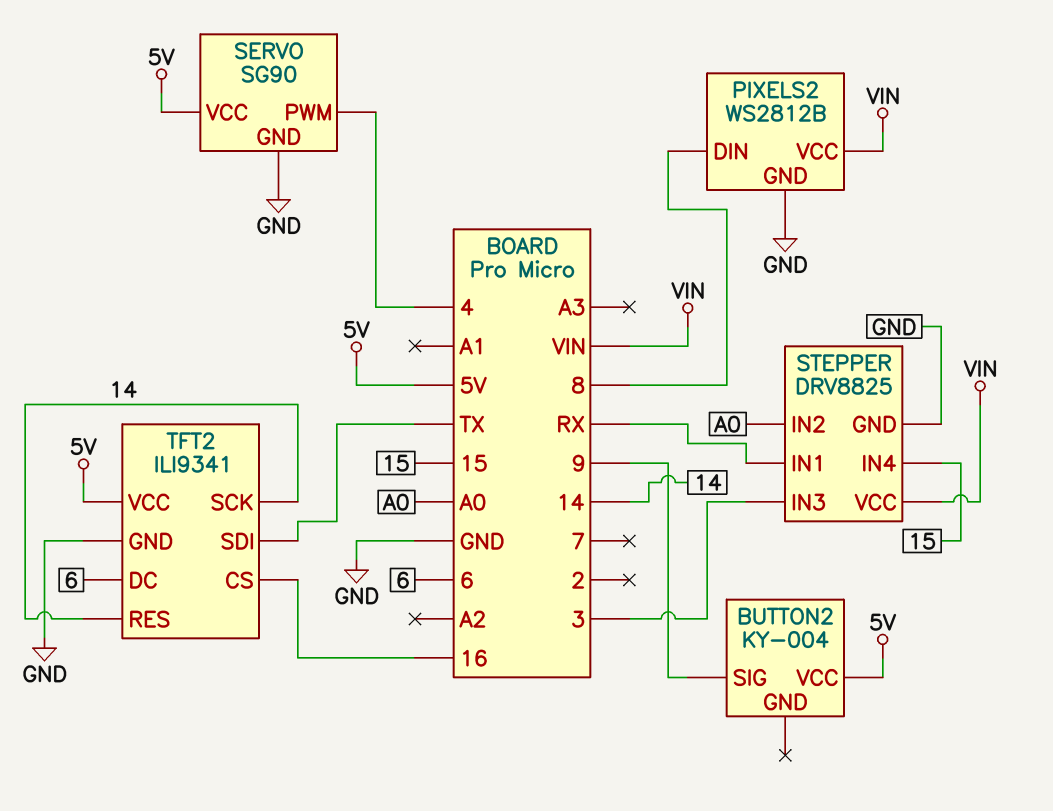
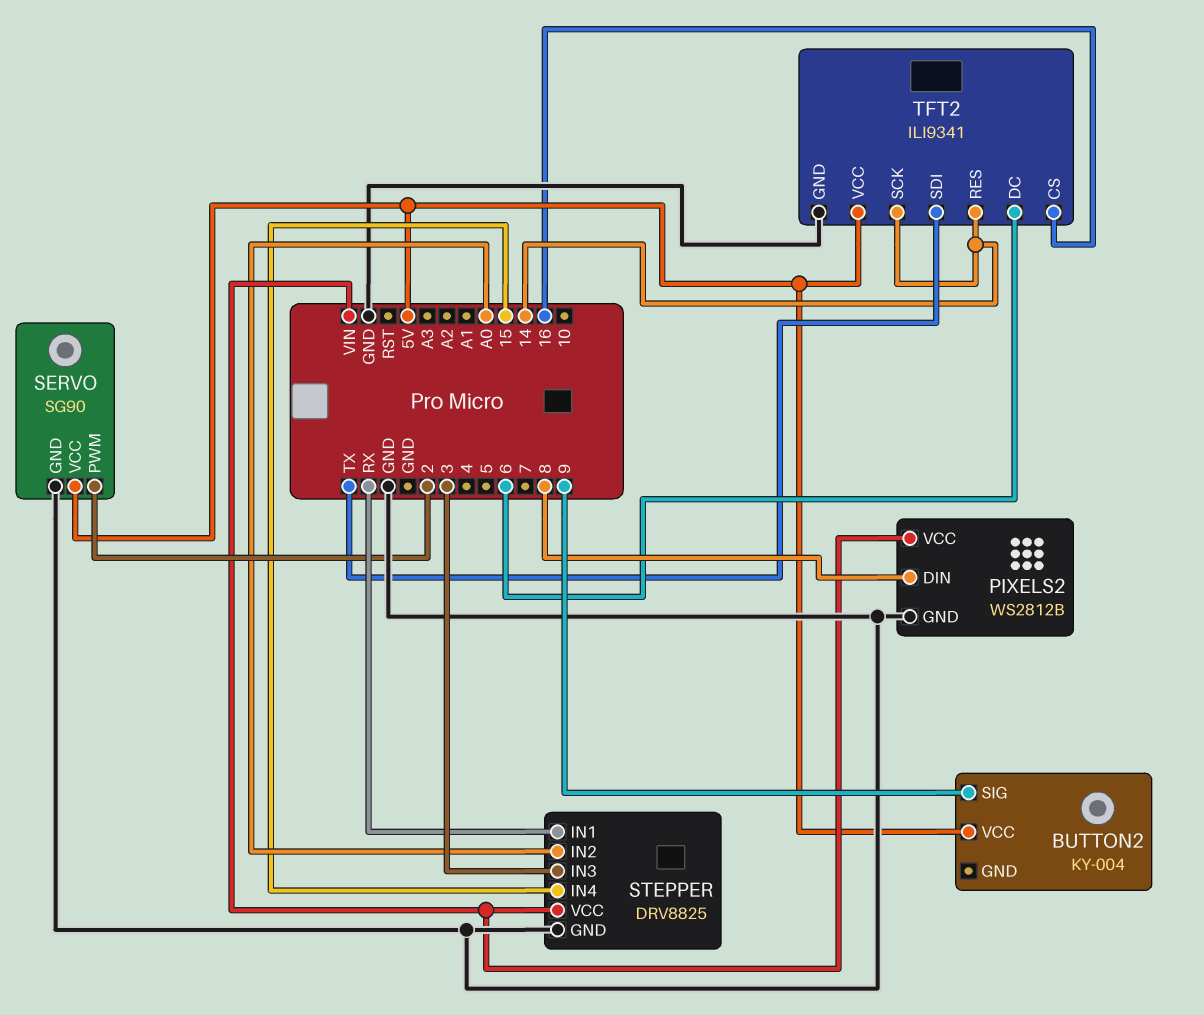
SERVO pin PWM: 4 -> 2

